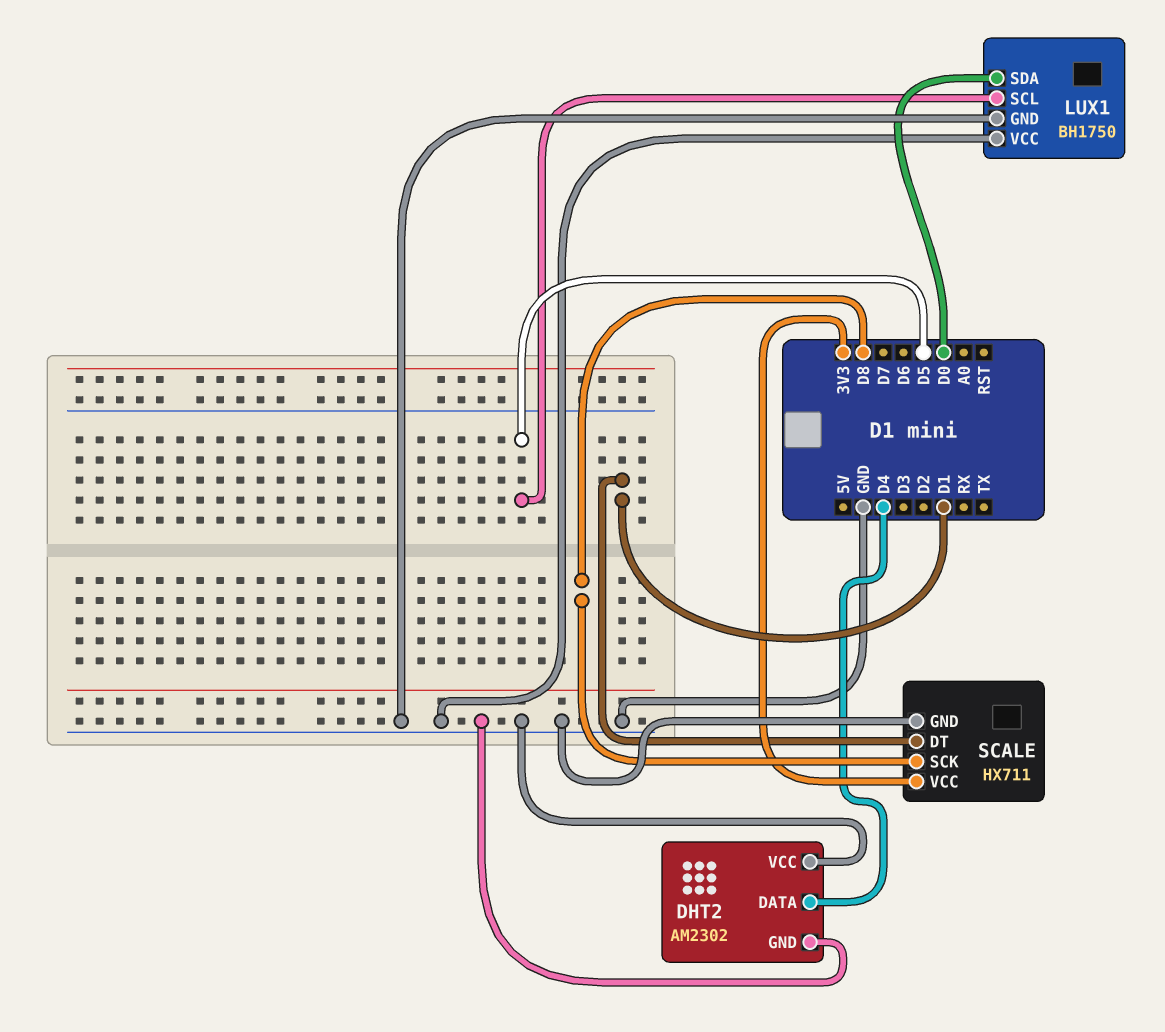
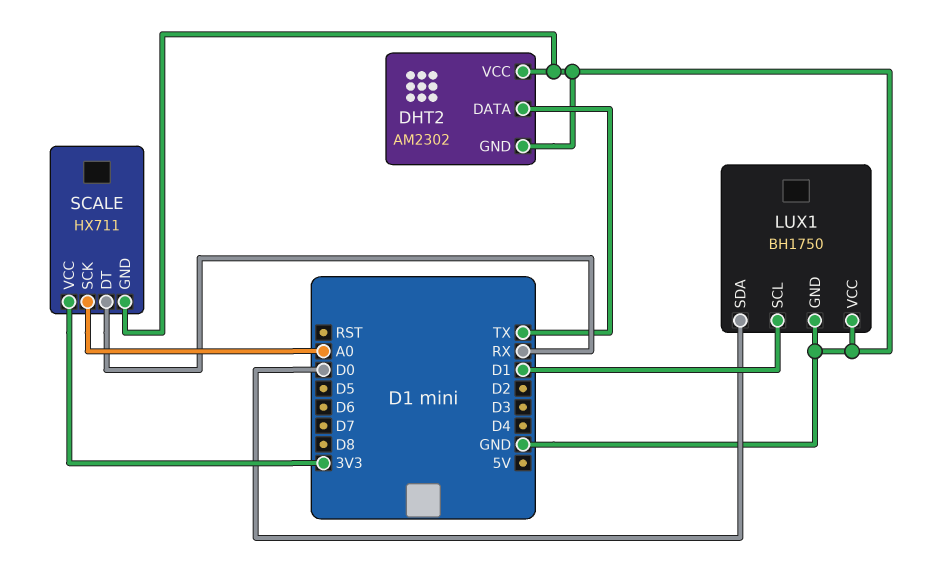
DHT2 pin DATA: D4 -> TX
LUX1 pin SCL: D5 -> D1
SCALE pin DT: D1 -> RX
SCALE pin SCK: D8 -> A0

